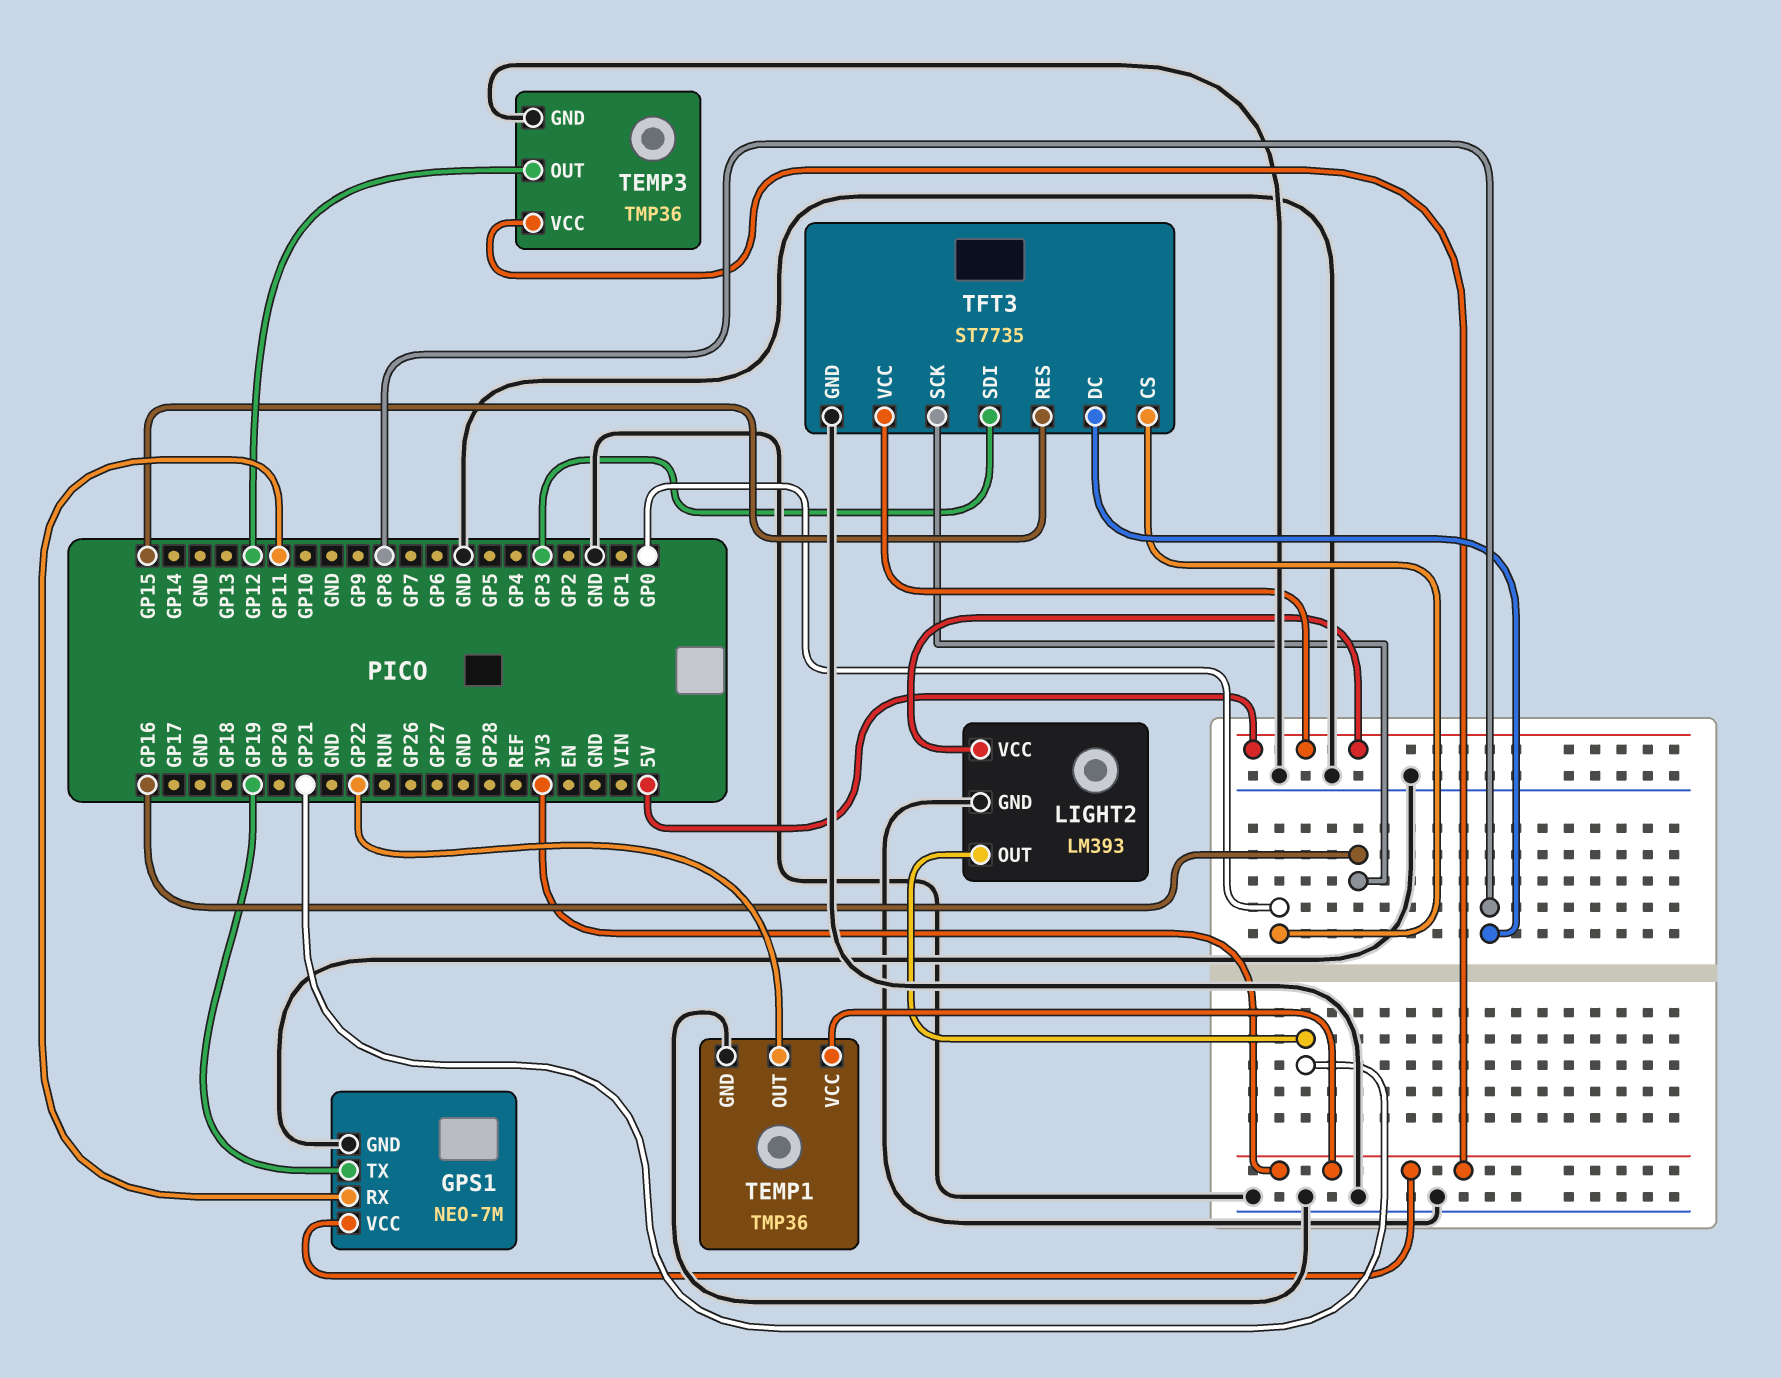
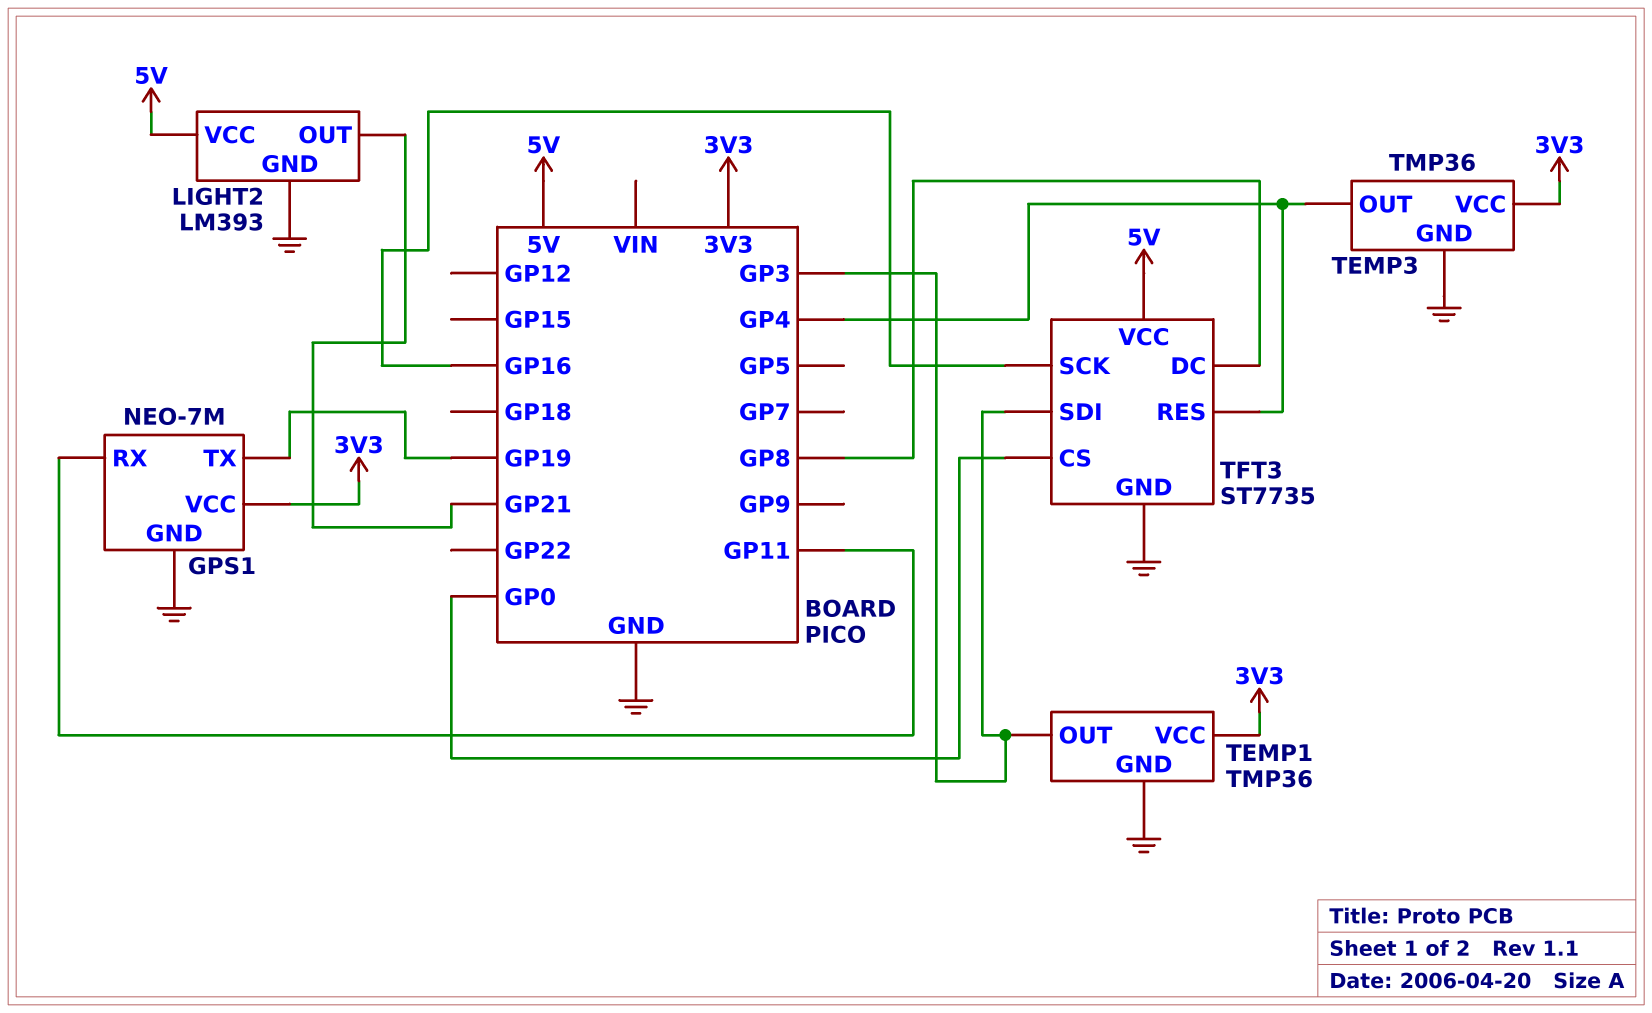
TEMP1 pin OUT: GP22 -> GP3
TEMP3 pin OUT: GP12 -> GP4
TFT3 pin RES: GP15 -> GP4

